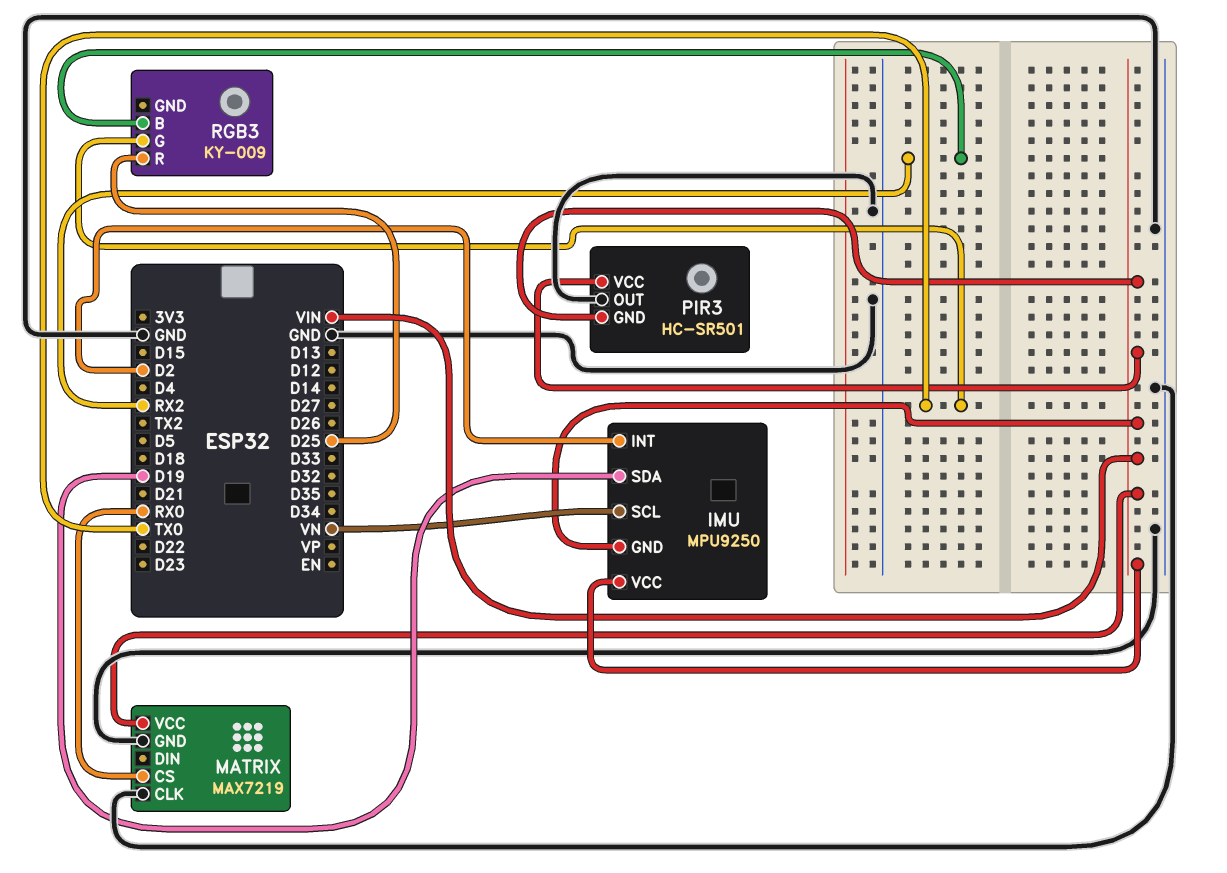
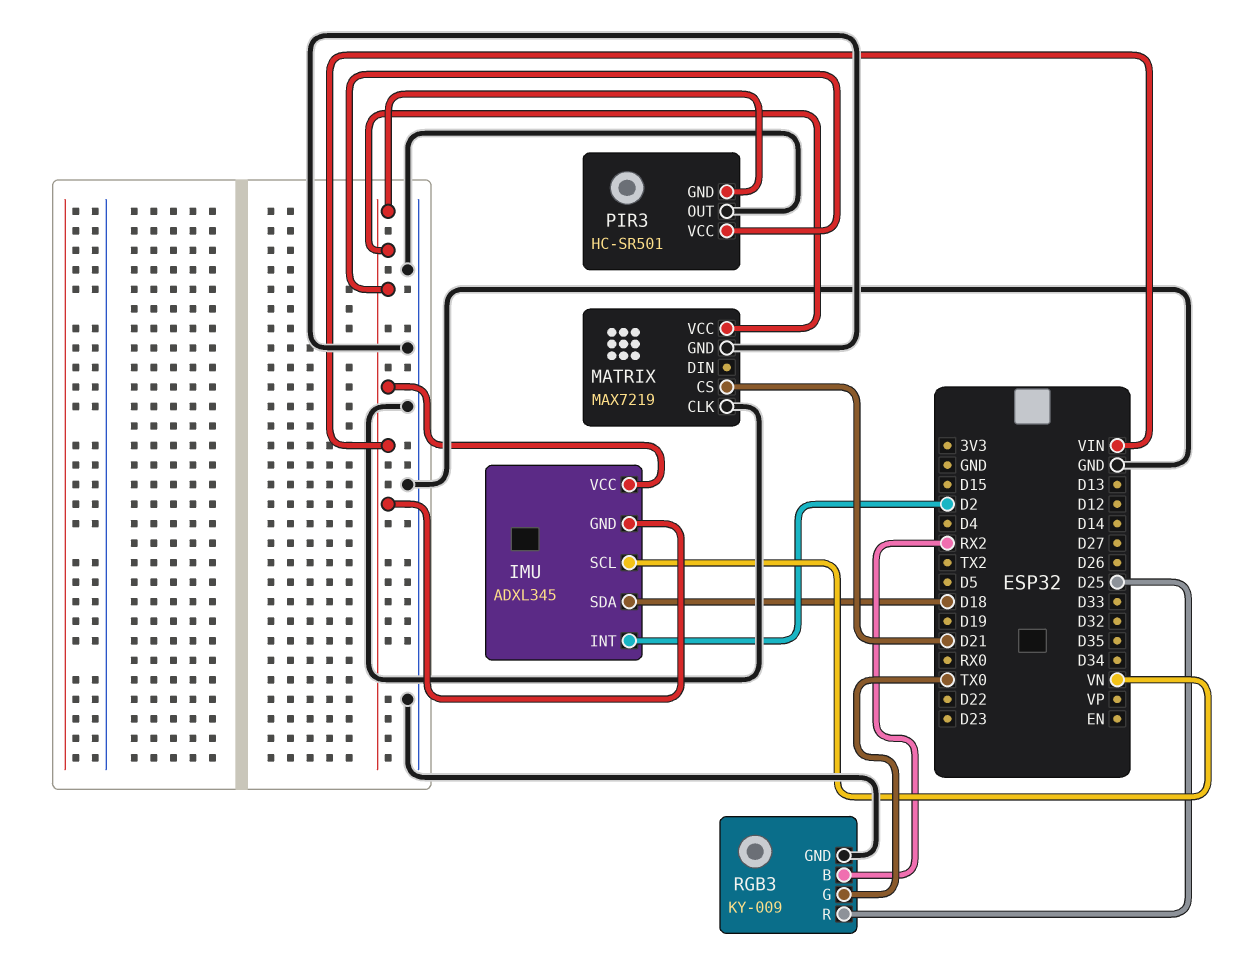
IMU: MPU9250 -> ADXL345
IMU pin SDA: D19 -> D18
MATRIX pin CS: RX0 -> D21
RGB3 pin GND: none -> GND

